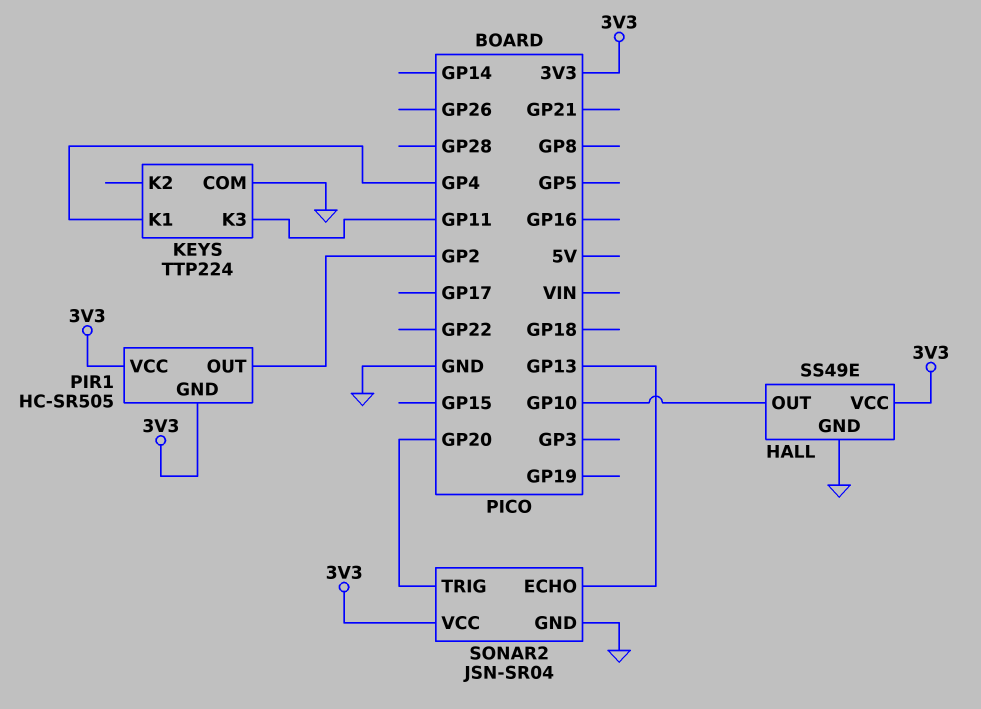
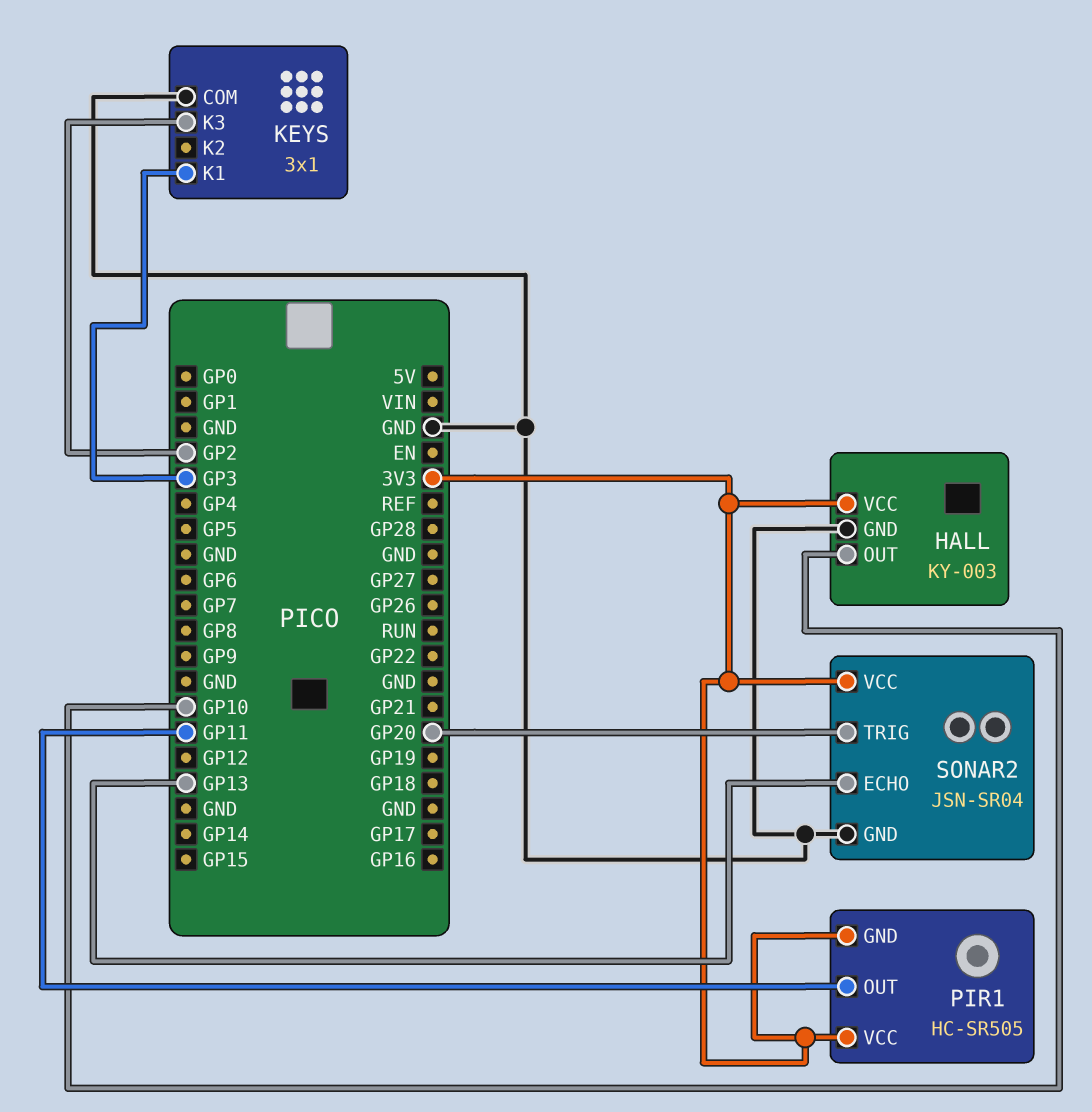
HALL: SS49E -> KY-003
KEYS: TTP224 -> 3x1
KEYS pin K1: GP4 -> GP3
KEYS pin K3: GP11 -> GP2
PIR1 pin OUT: GP2 -> GP11

